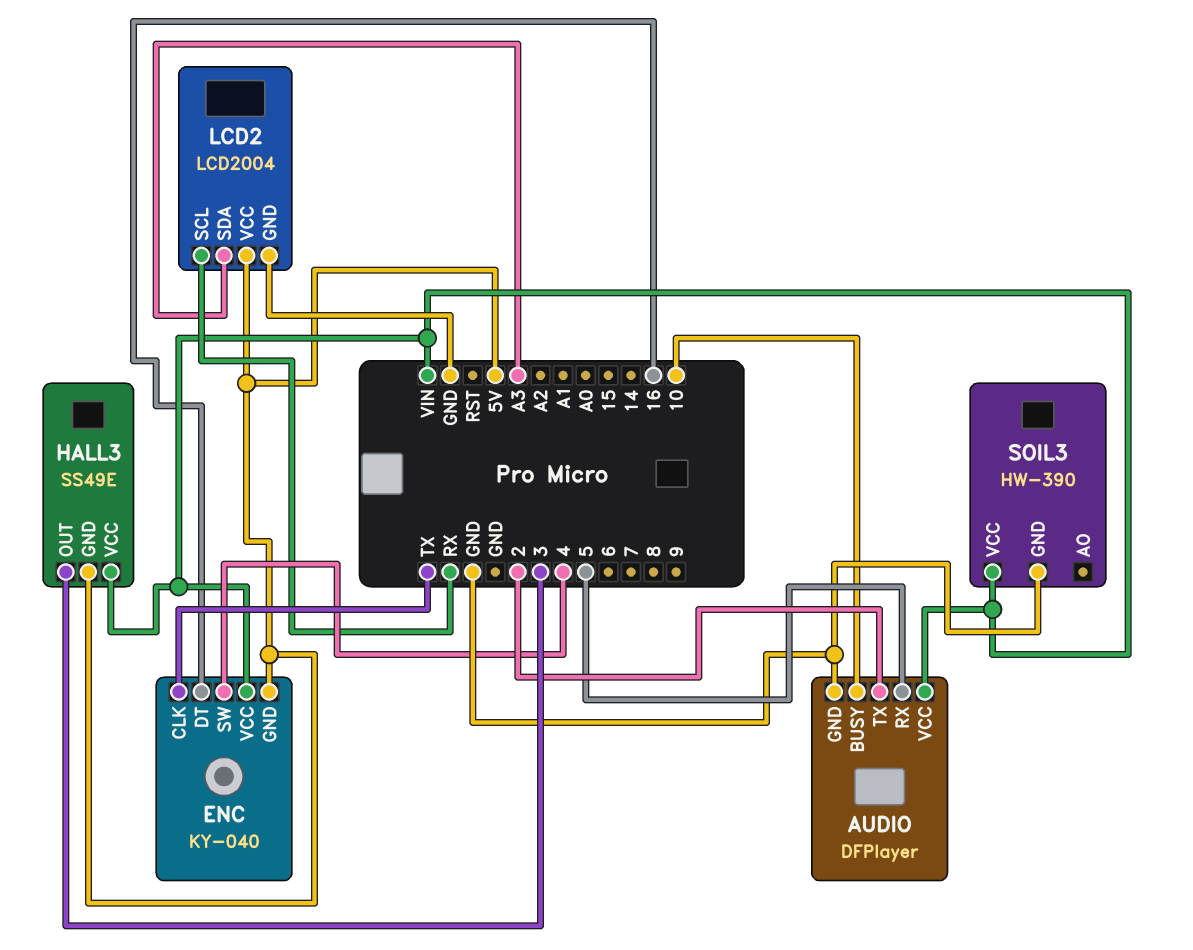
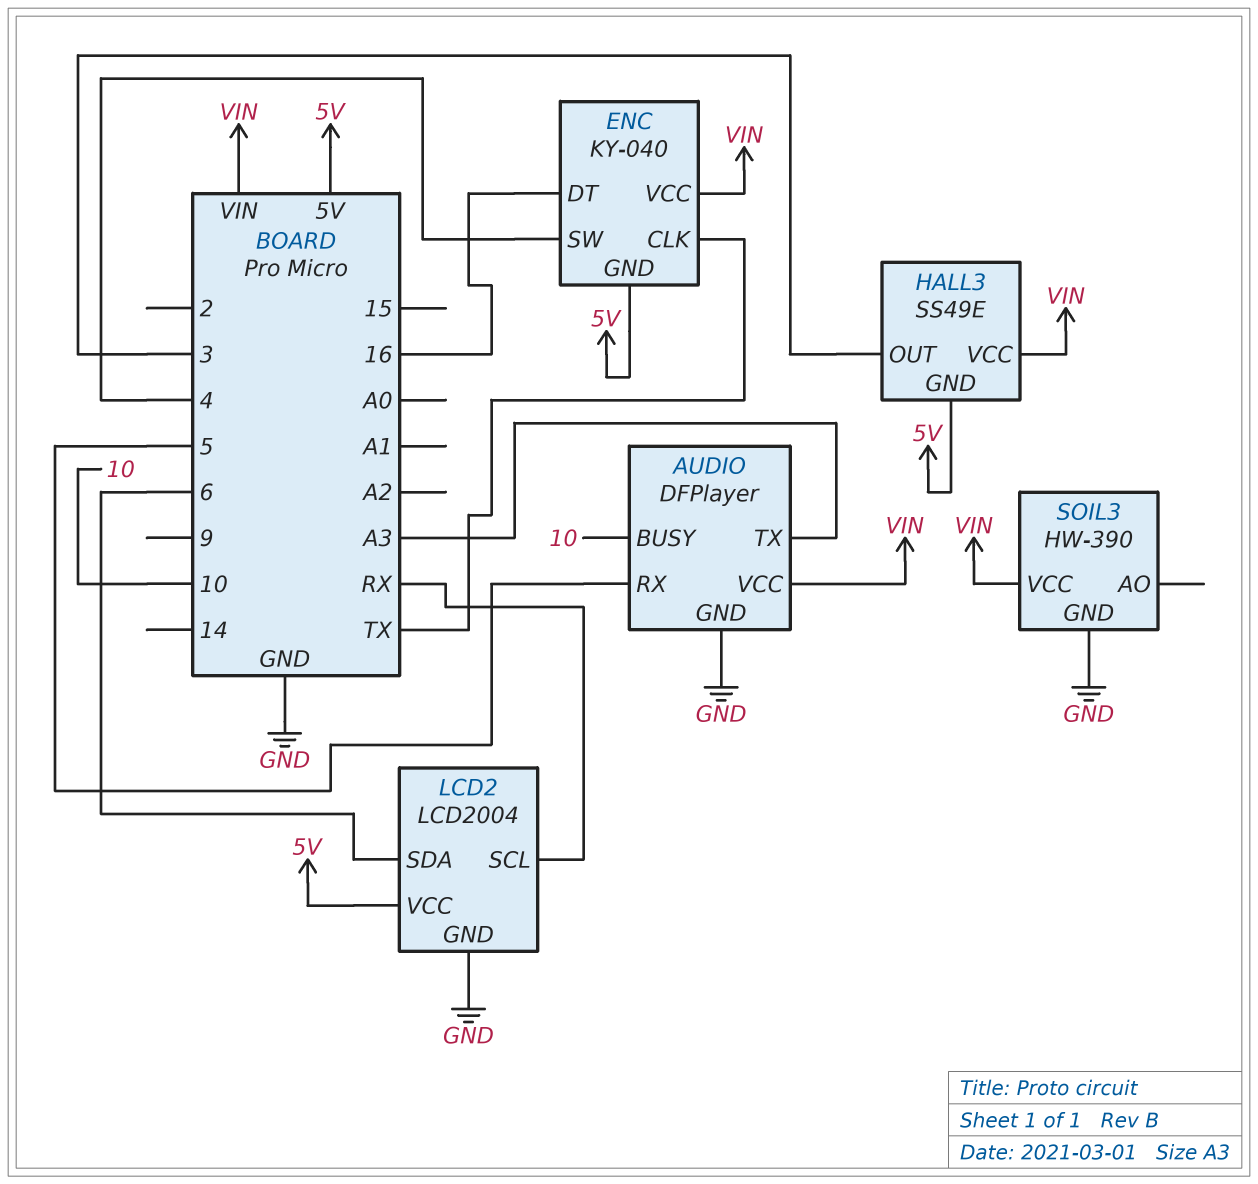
AUDIO pin TX: 2 -> A3
LCD2 pin SDA: A3 -> 6

